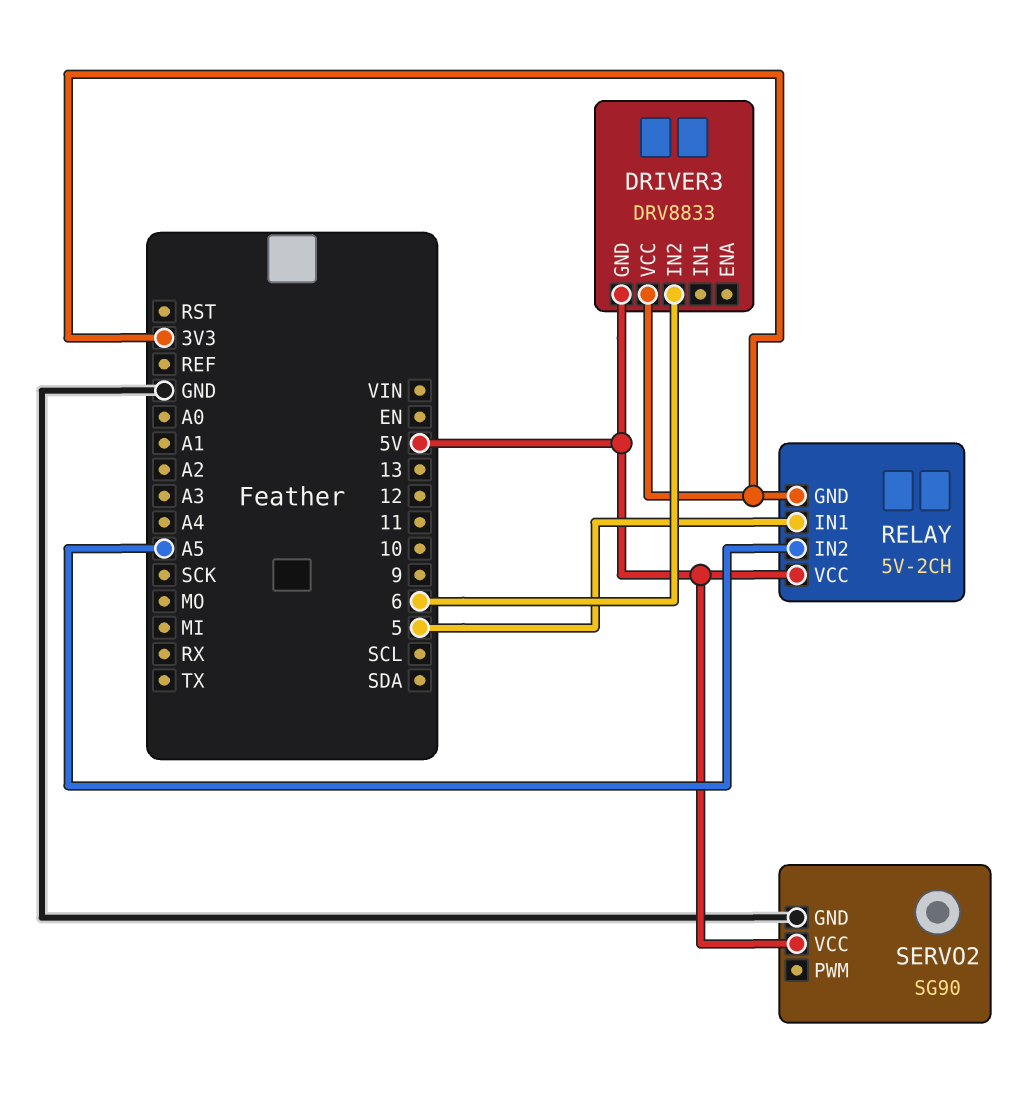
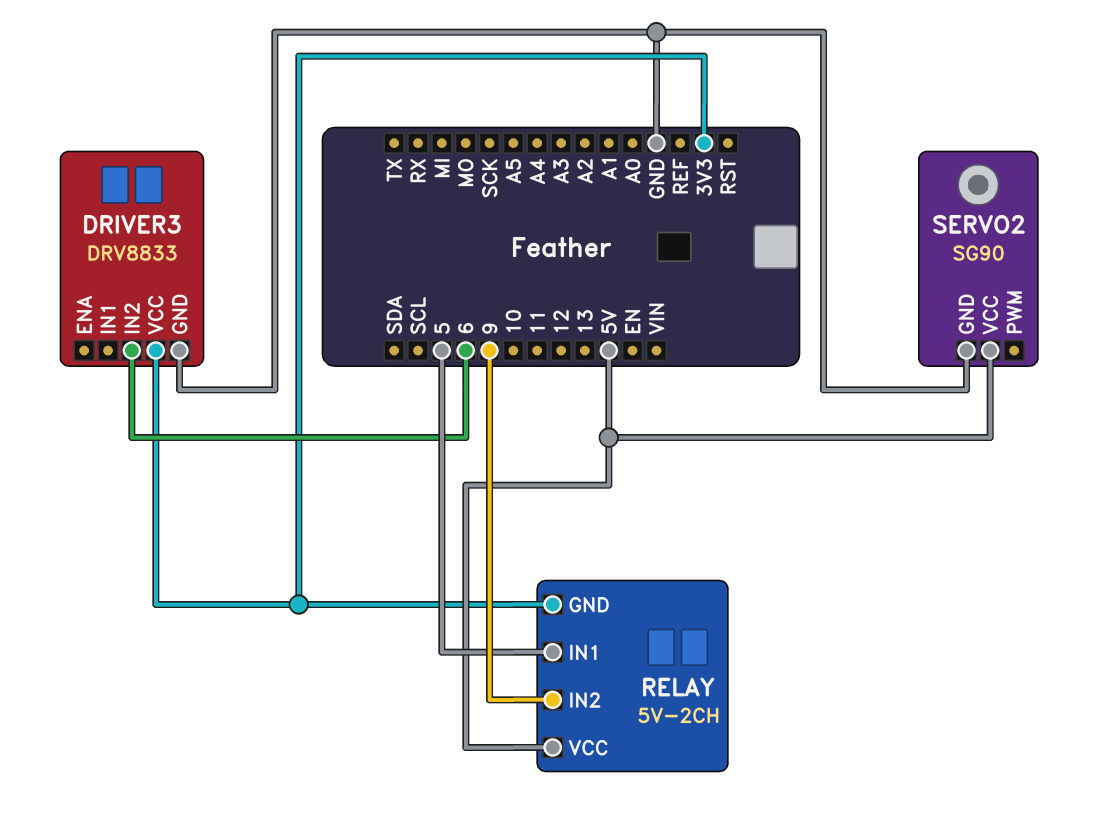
DRIVER3 pin GND: 5V -> GND
RELAY pin IN2: A5 -> 9

